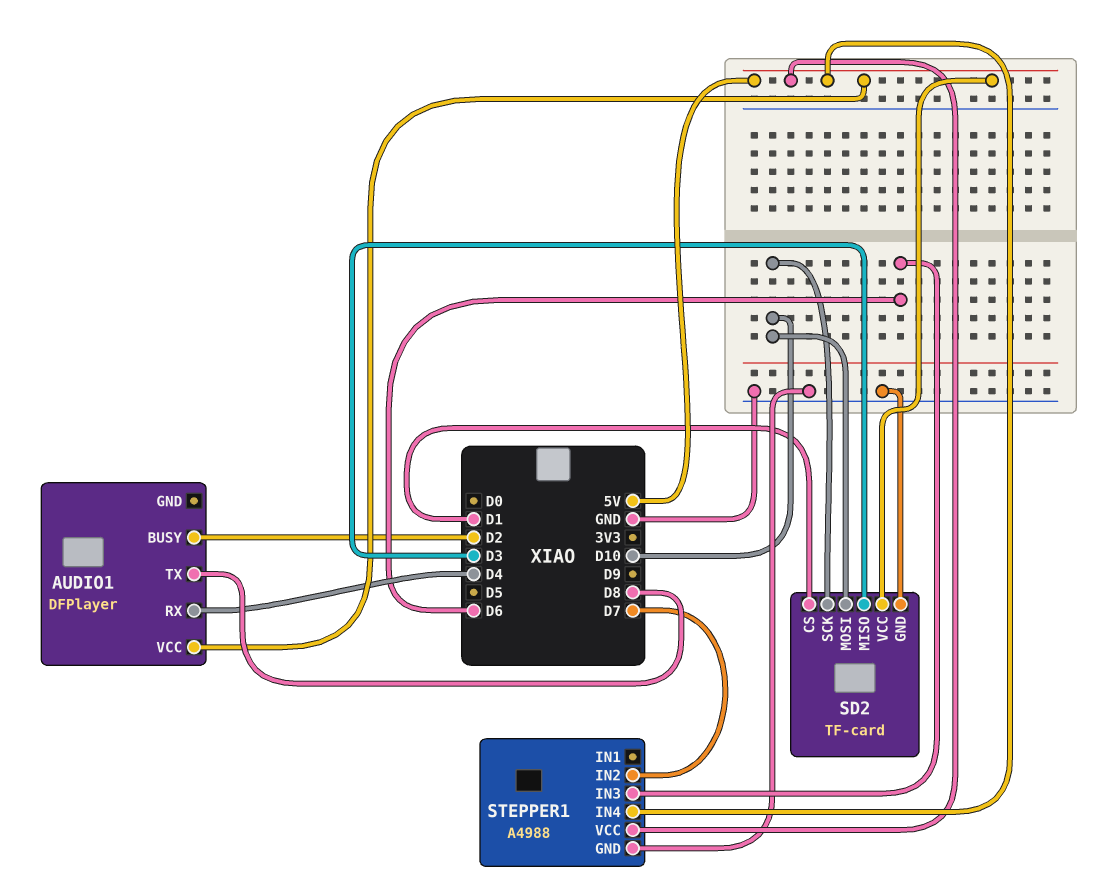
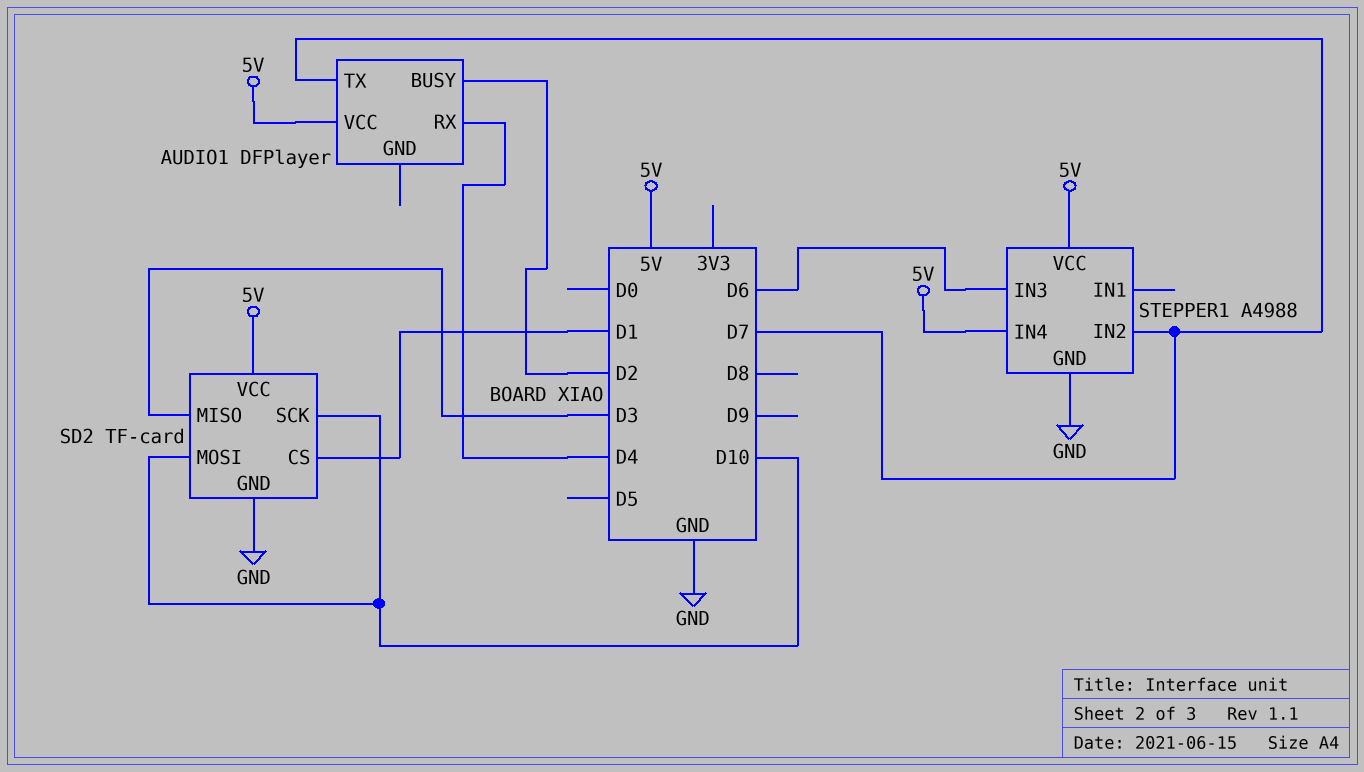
AUDIO1 pin TX: D8 -> D7

